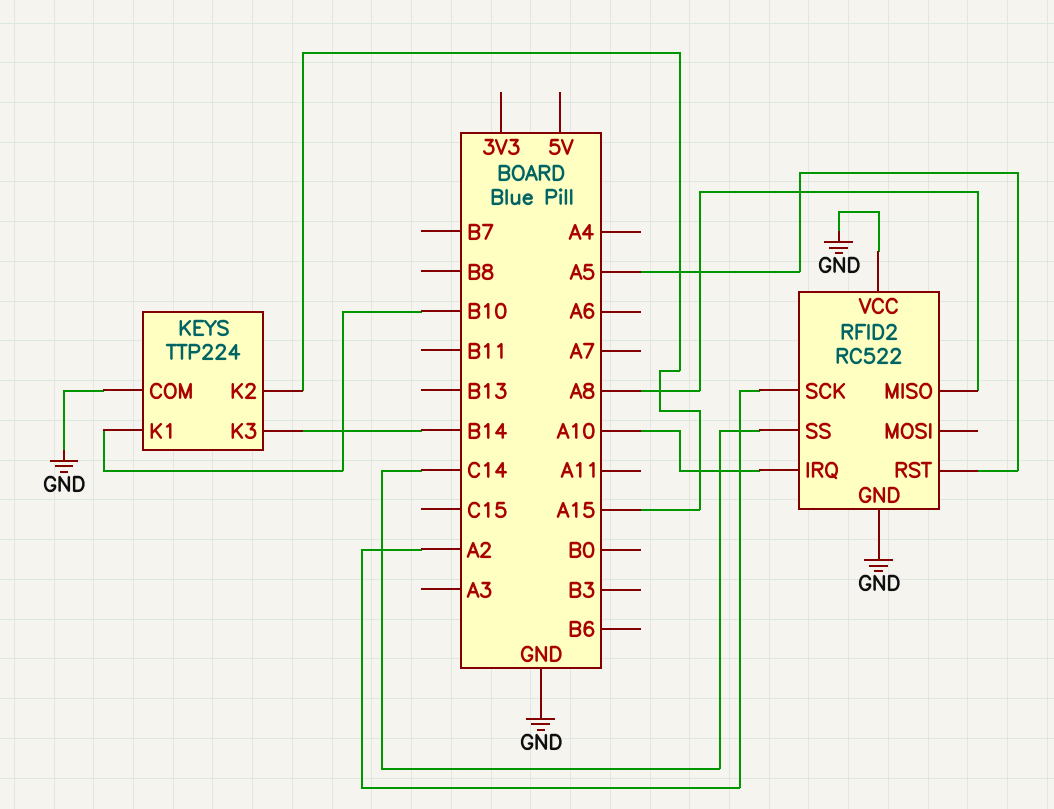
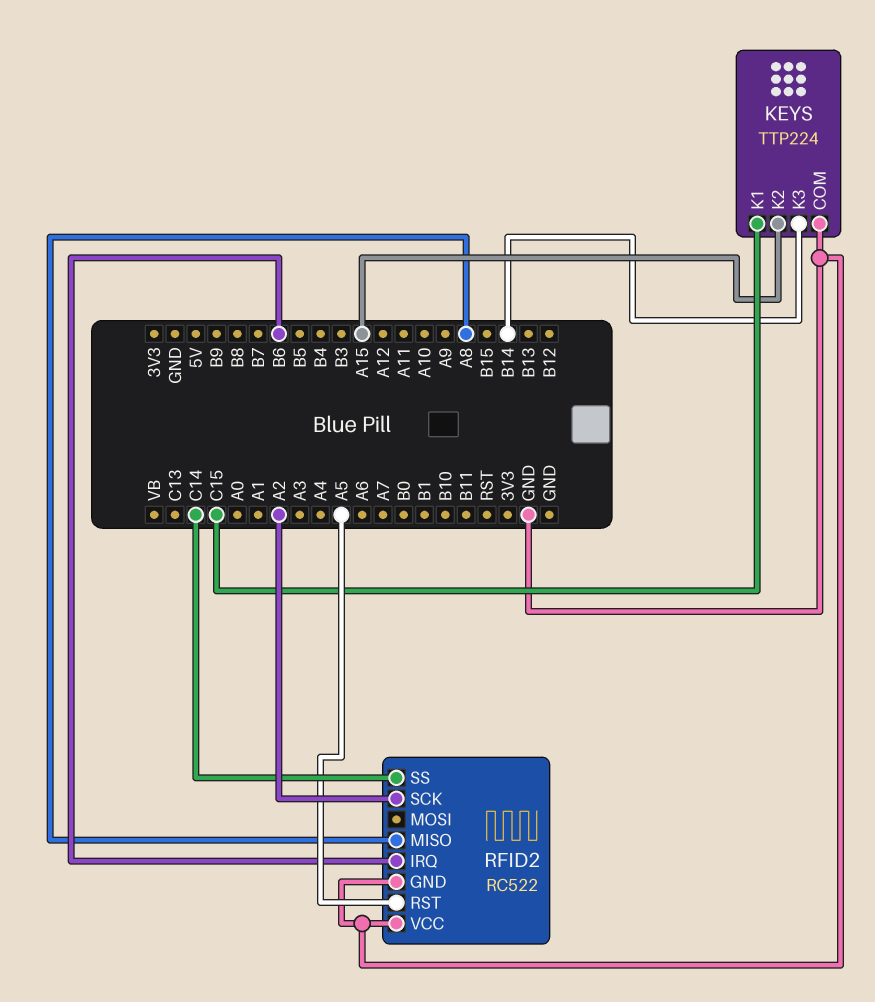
KEYS pin K1: B10 -> C15
RFID2 pin IRQ: A10 -> B6

